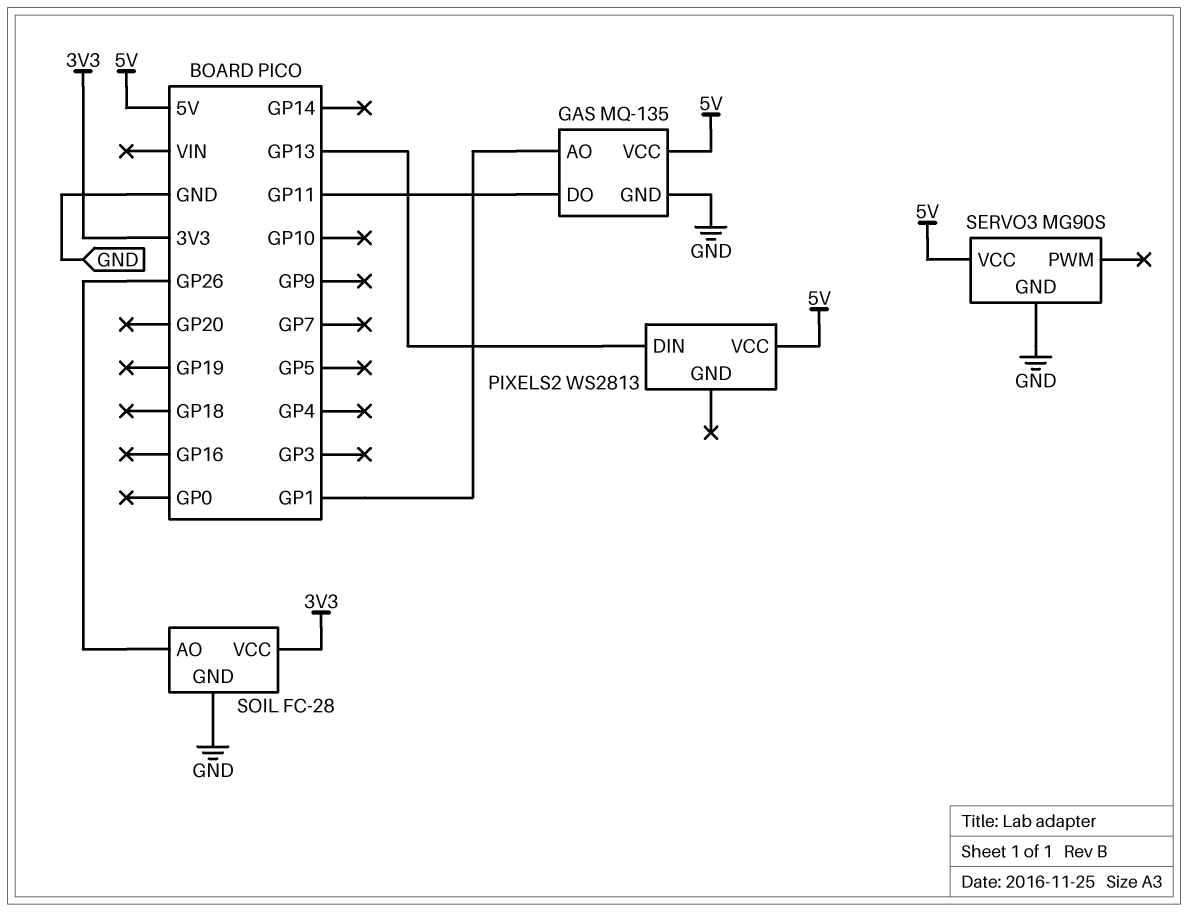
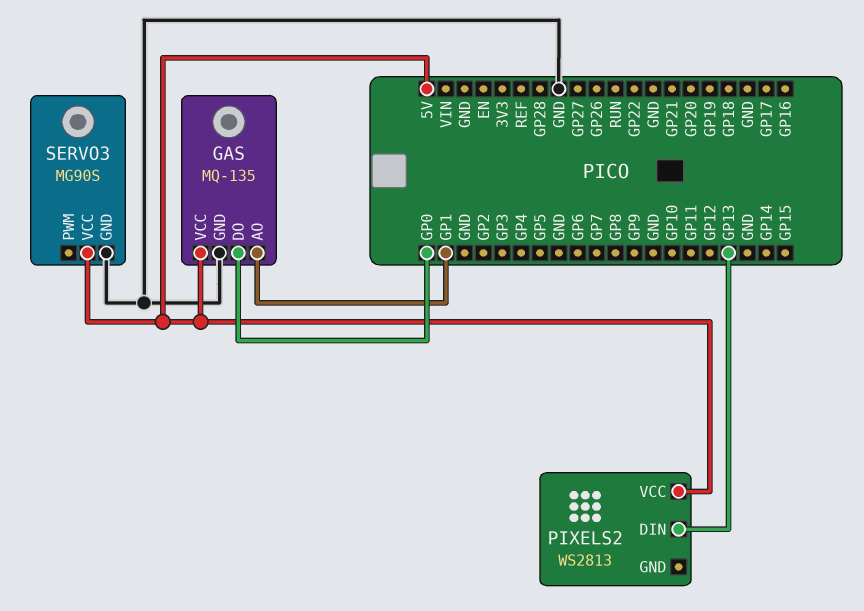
GAS pin DO: GP11 -> GP0
SOIL: FC-28 -> none
SOIL pin AO: GP26 -> none
SOIL pin GND: GND -> none
SOIL pin VCC: 3V3 -> none

